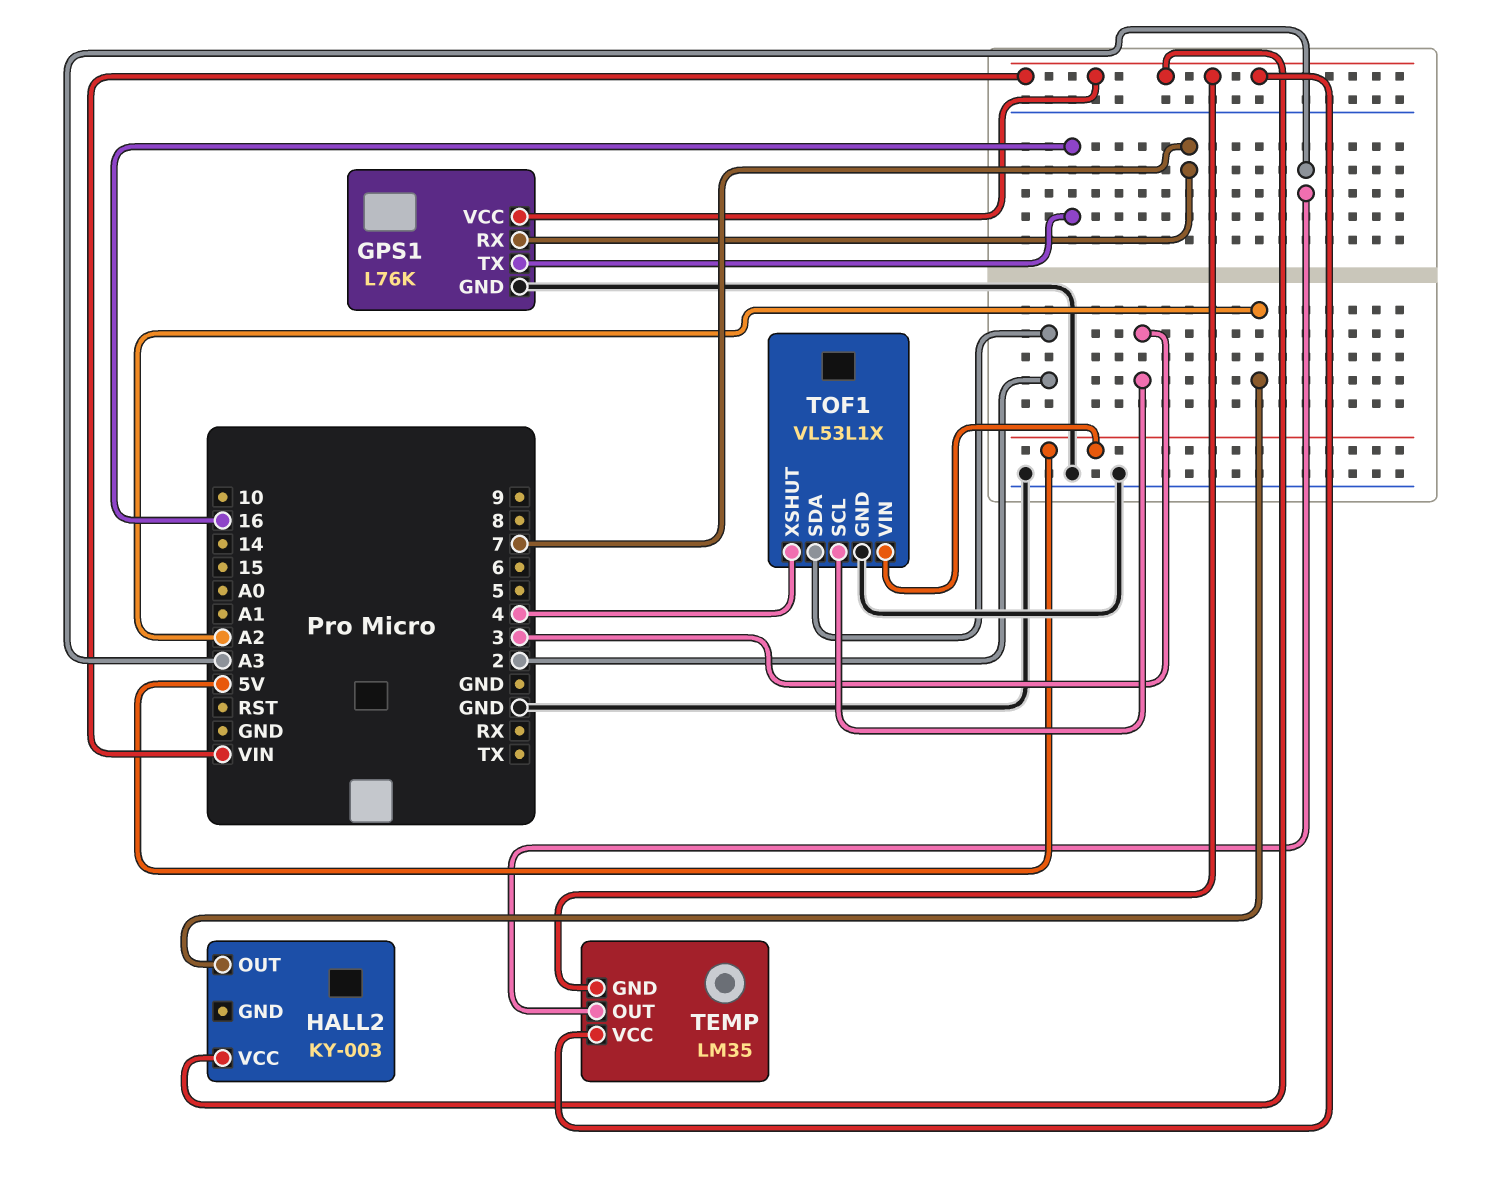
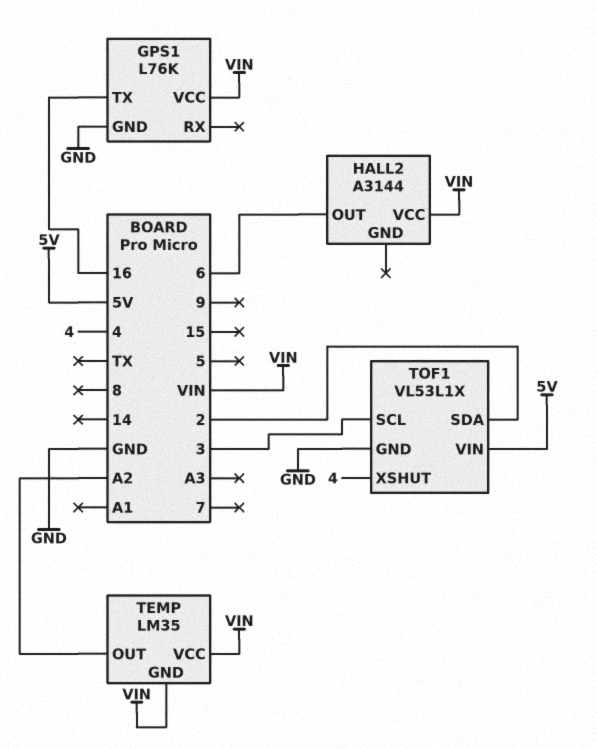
GPS1 pin RX: 7 -> none
HALL2: KY-003 -> A3144
HALL2 pin OUT: A2 -> 6
TEMP pin OUT: A3 -> A2

